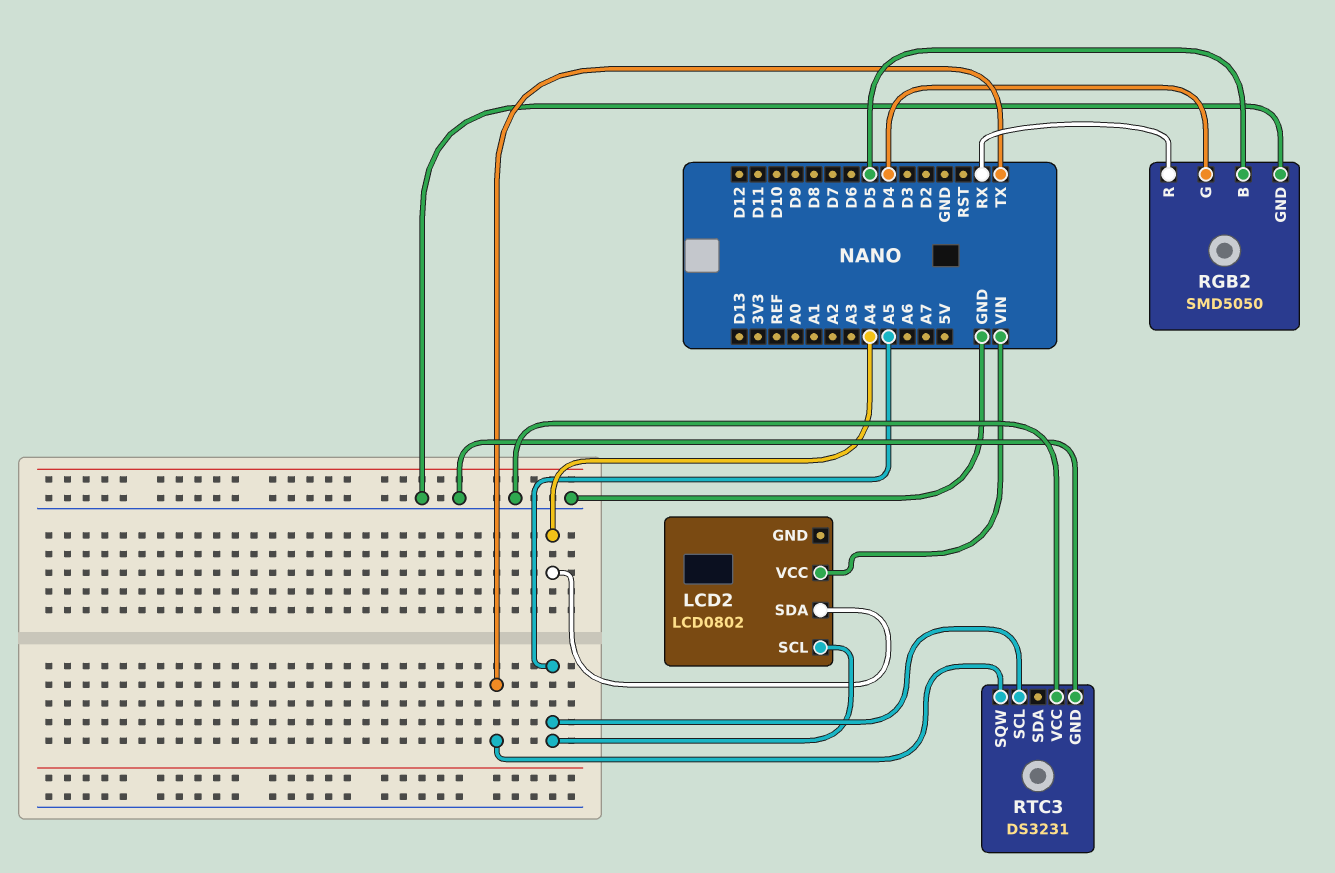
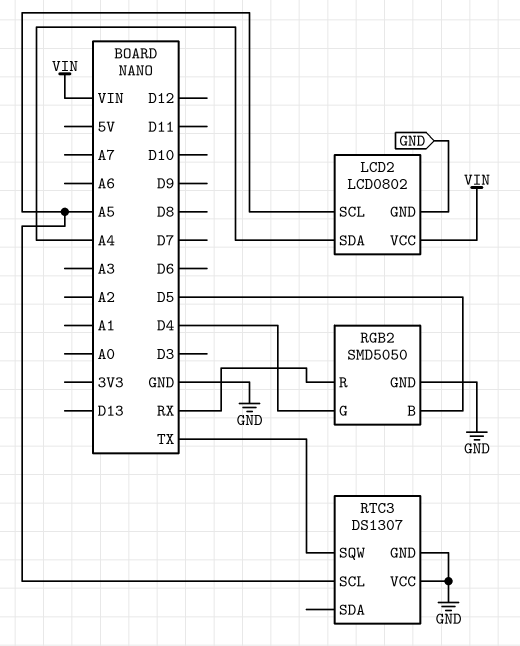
LCD2 pin GND: none -> GND
RTC3: DS3231 -> DS1307

